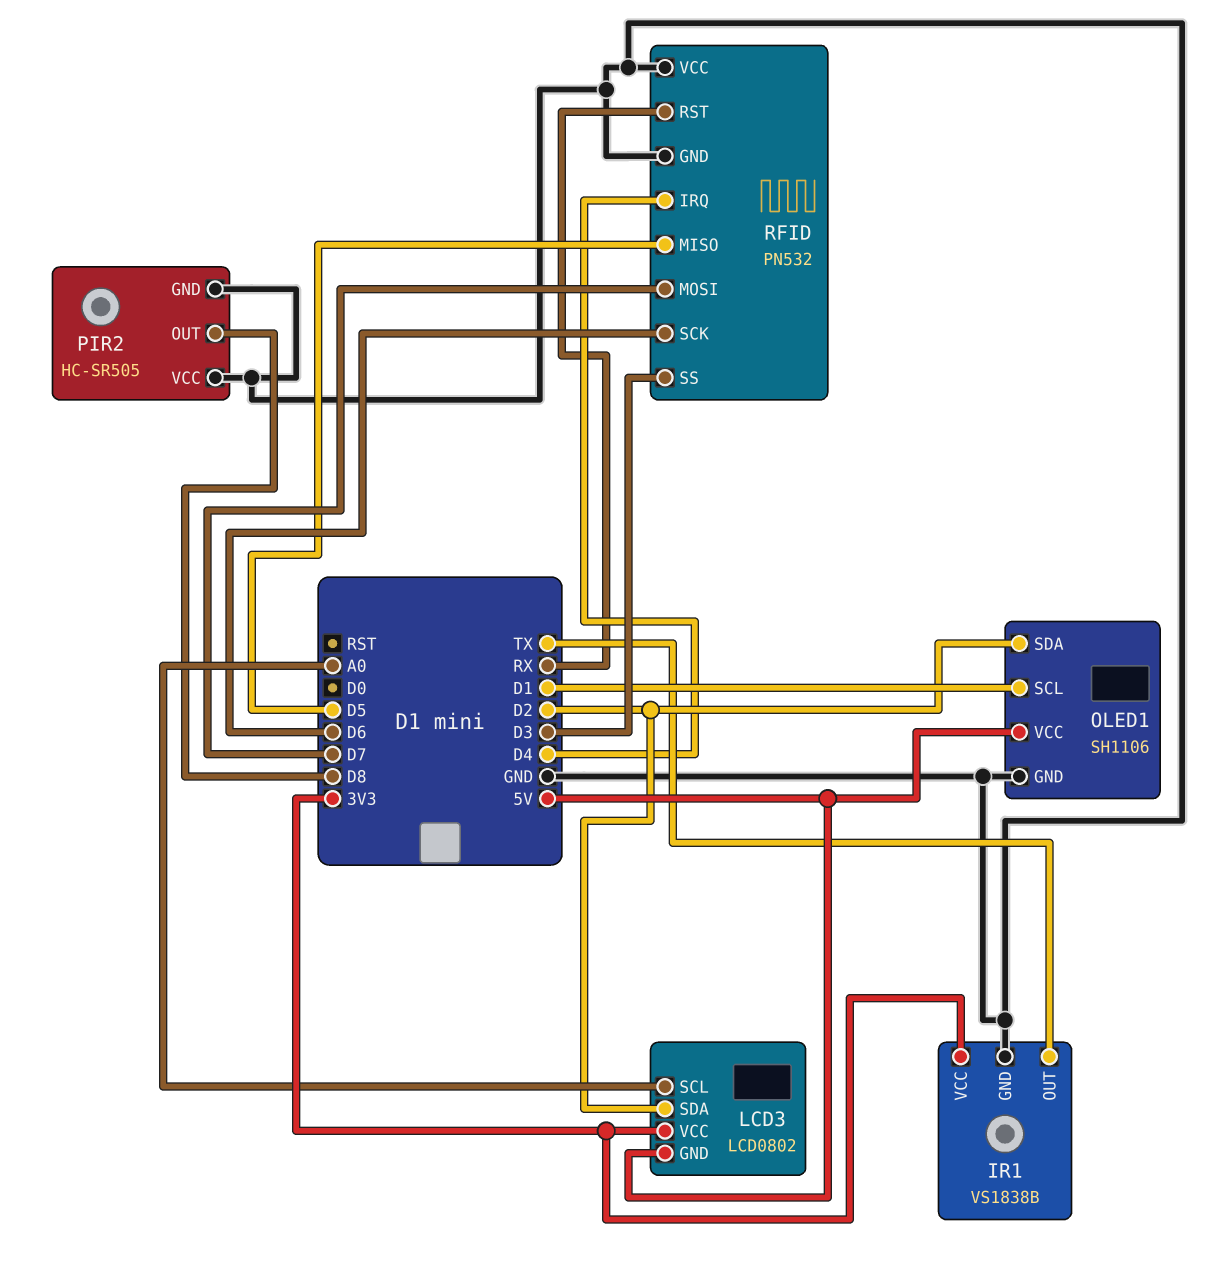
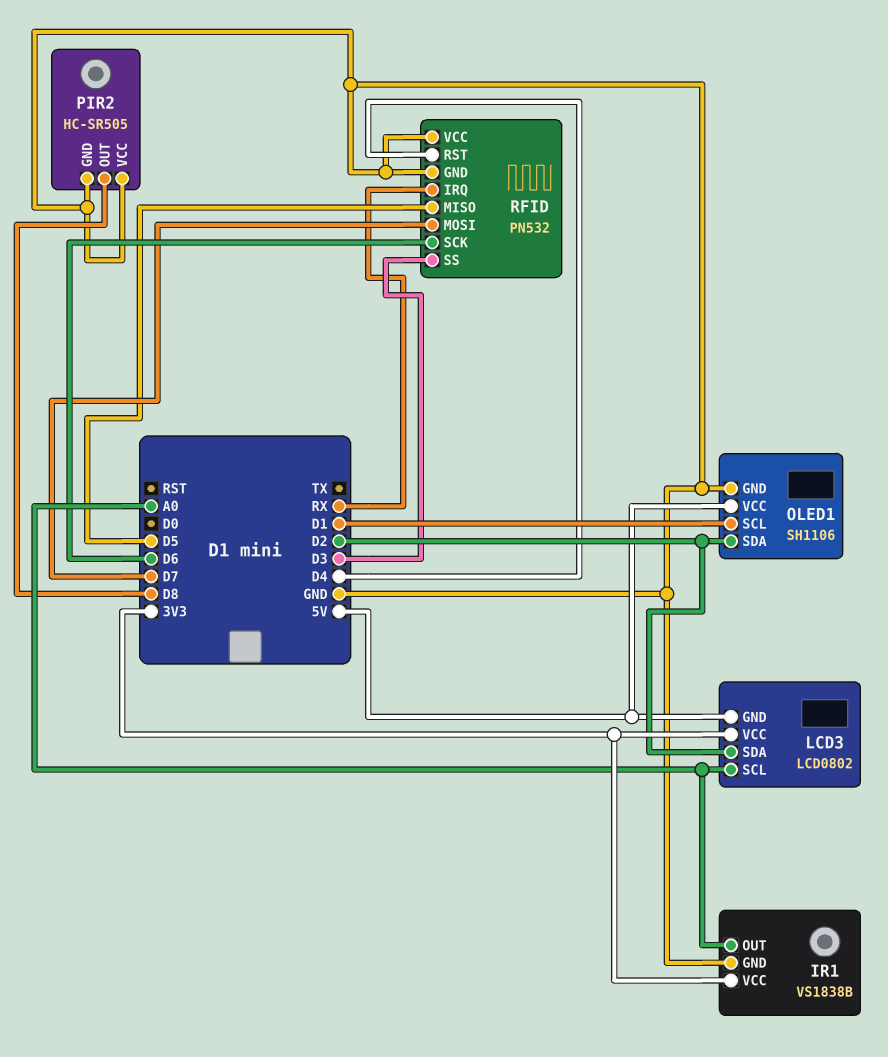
IR1 pin OUT: TX -> A0
RFID pin IRQ: D4 -> RX
RFID pin RST: RX -> D4

